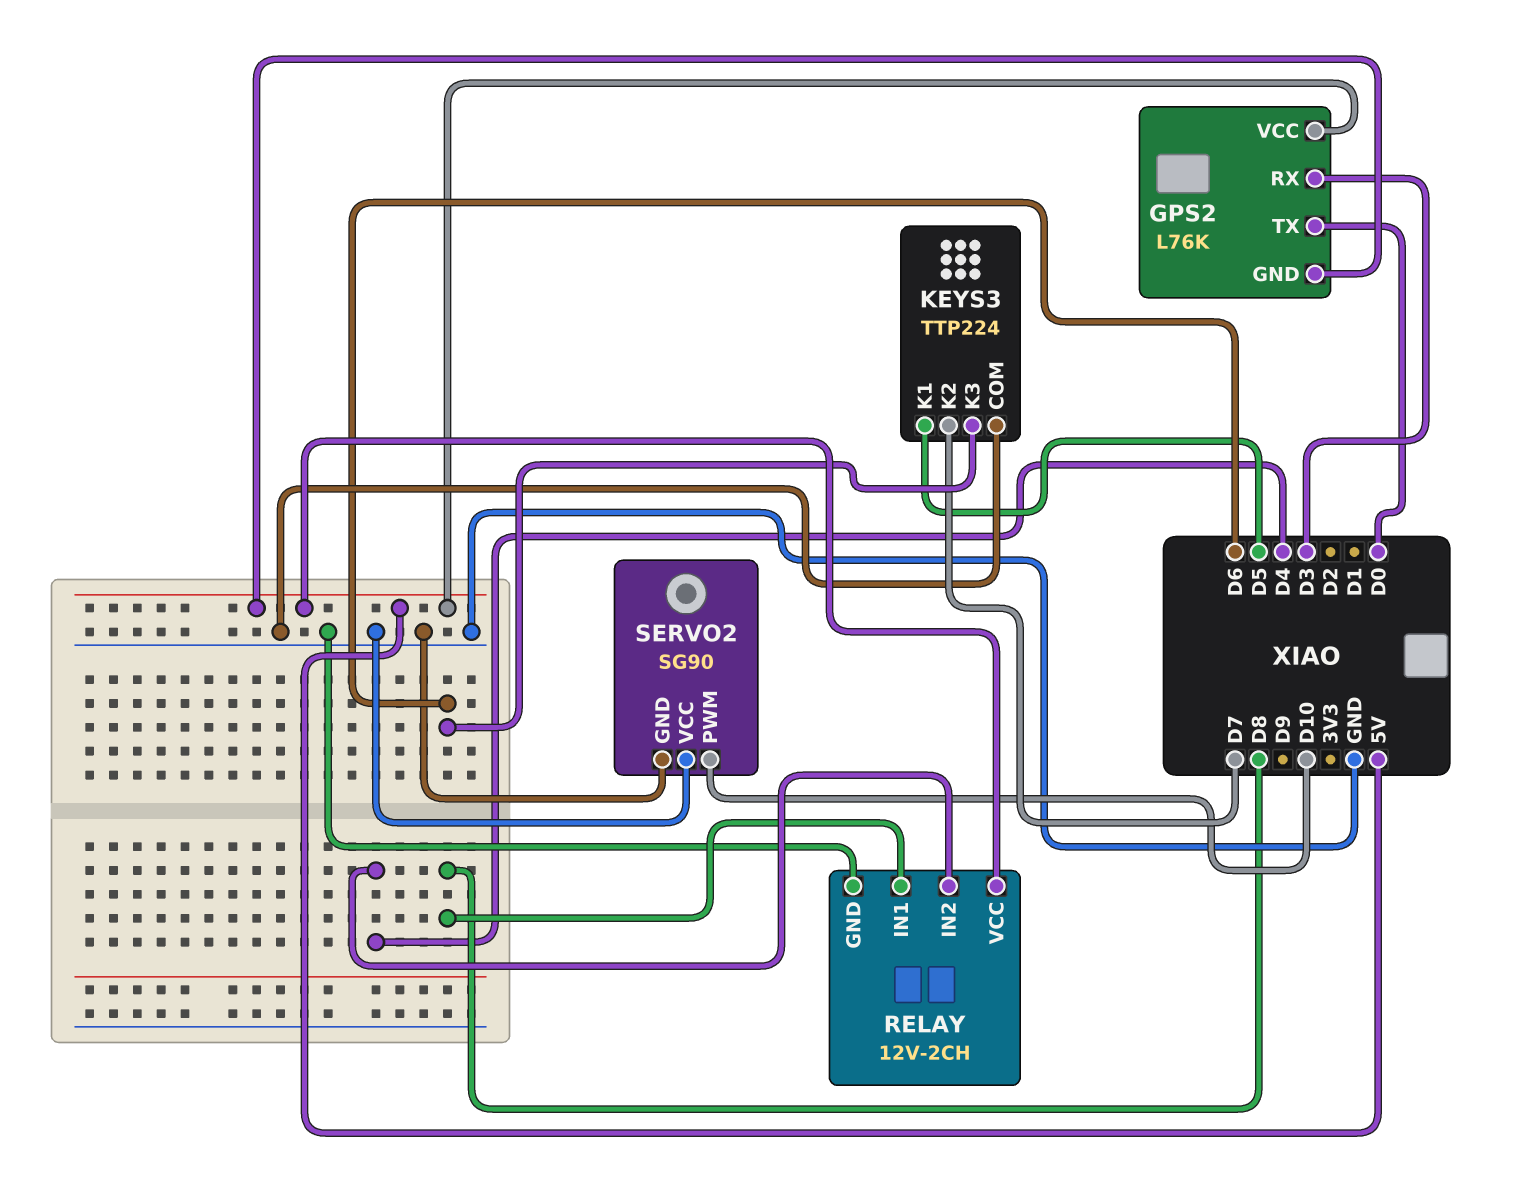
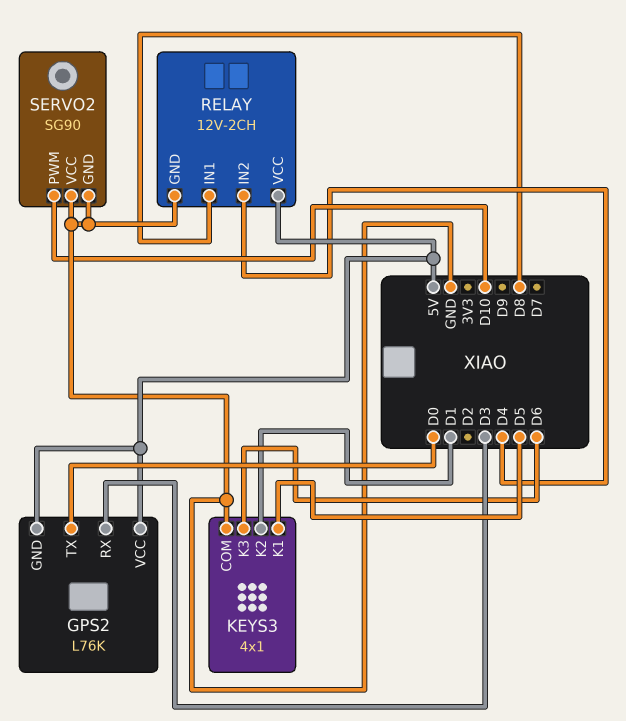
KEYS3: TTP224 -> 4x1
KEYS3 pin K2: D7 -> D1

